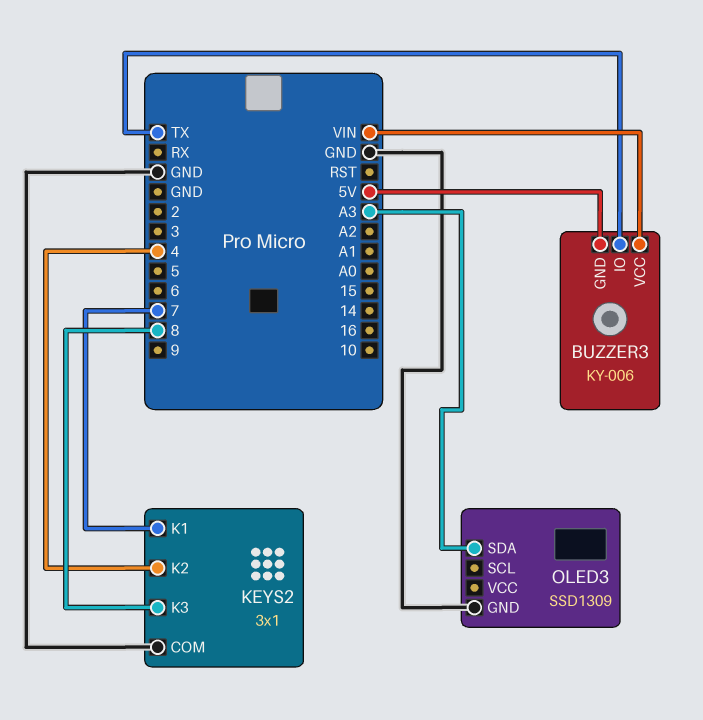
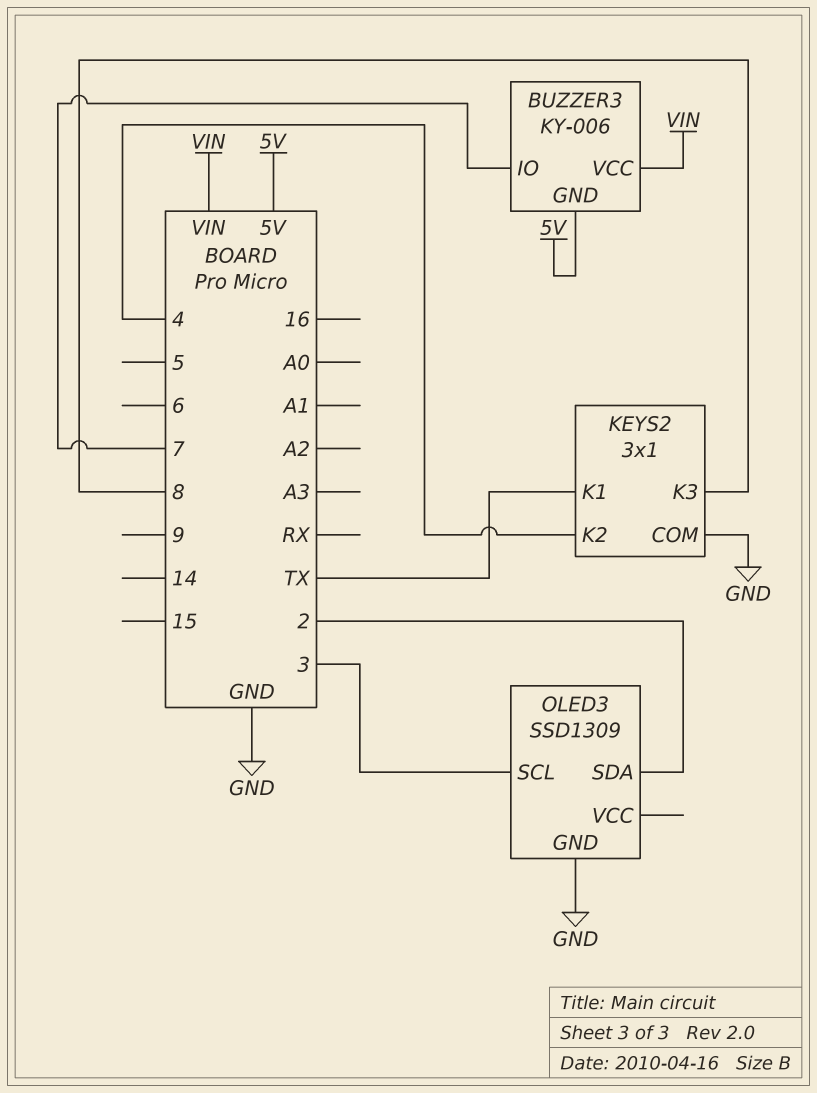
BUZZER3 pin IO: TX -> 7
KEYS2 pin K1: 7 -> TX
OLED3 pin SCL: none -> 3
OLED3 pin SDA: A3 -> 2

